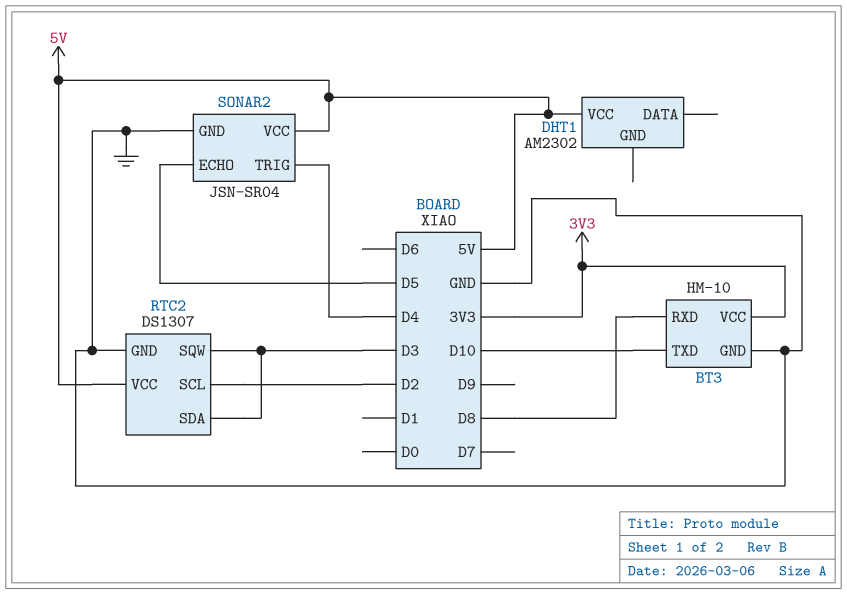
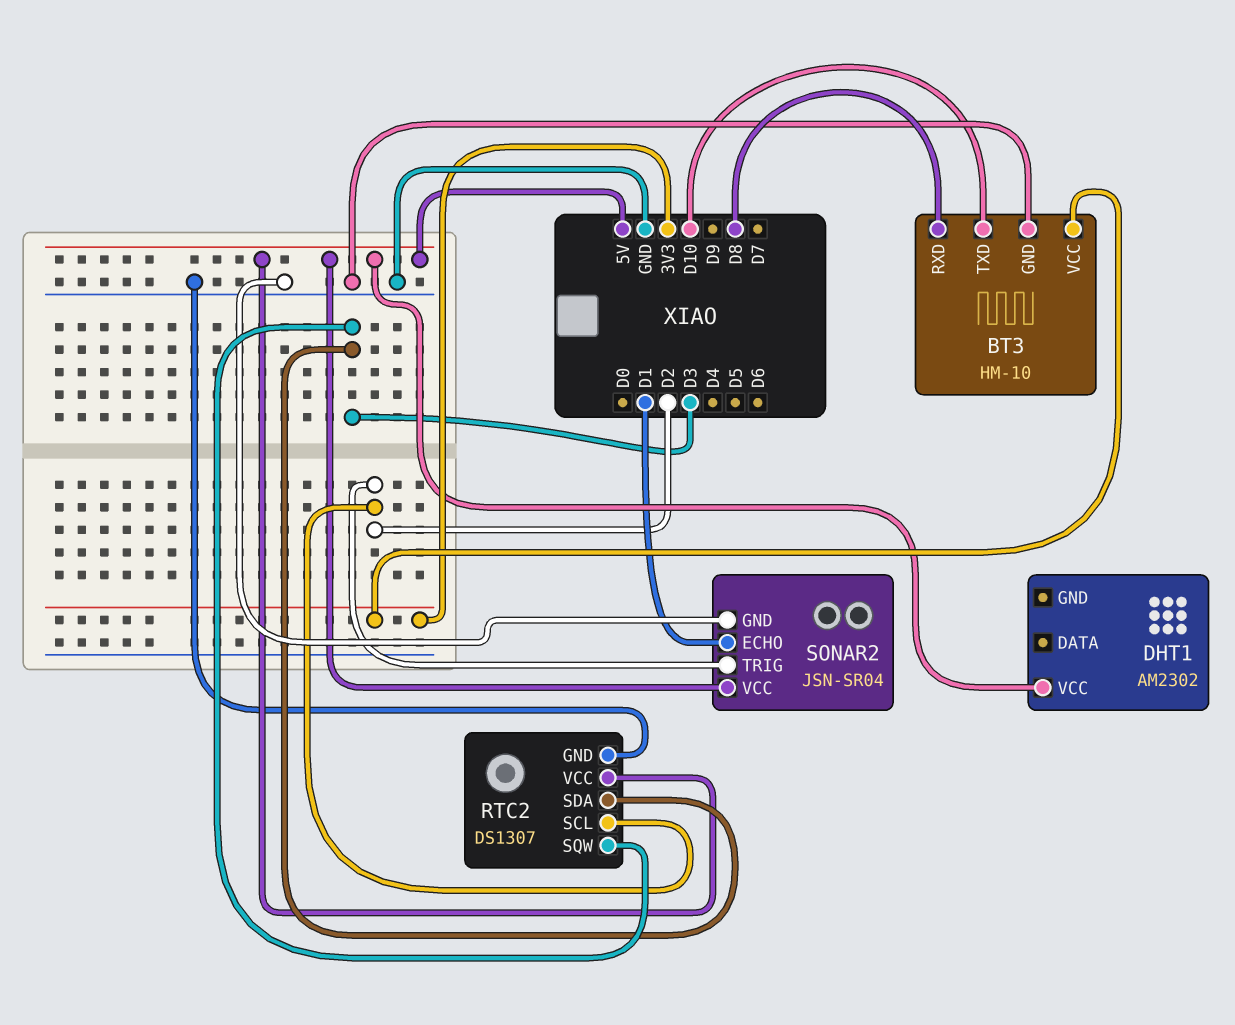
SONAR2 pin ECHO: D5 -> D1
SONAR2 pin TRIG: D4 -> D2

